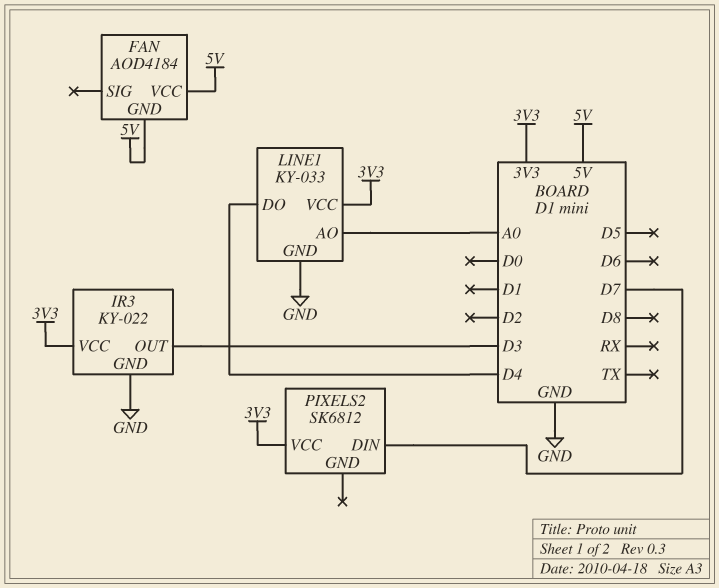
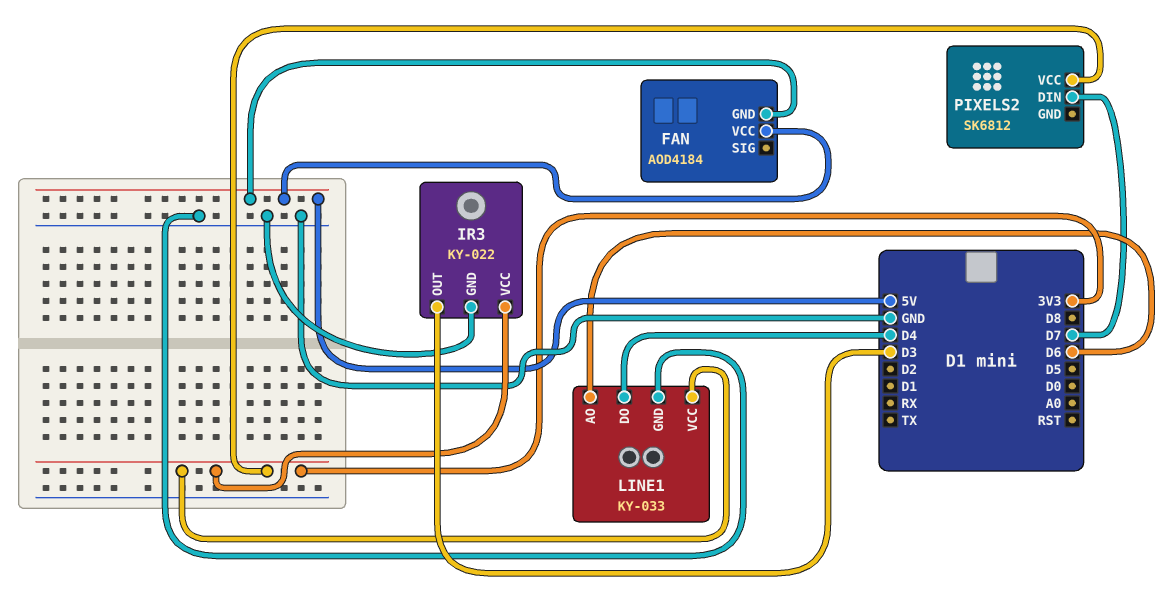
LINE1 pin AO: A0 -> D6

